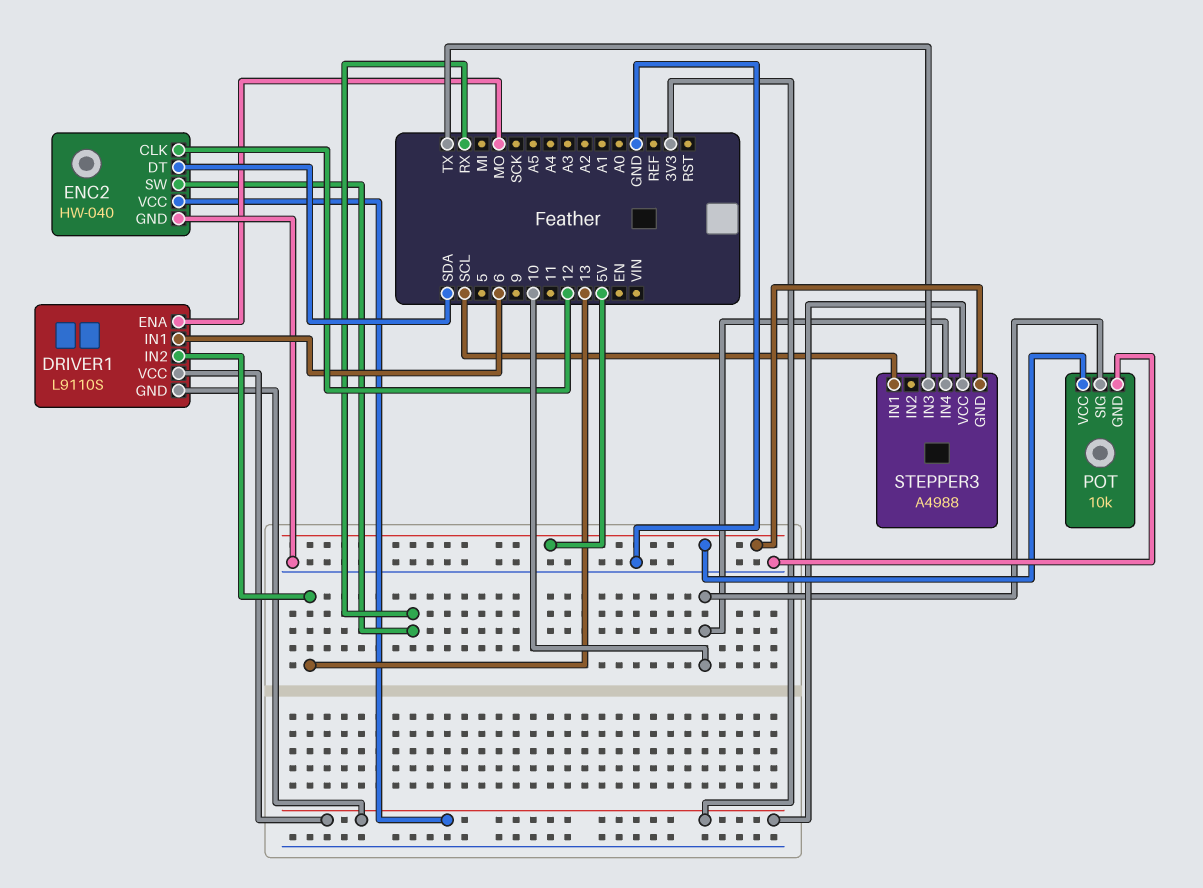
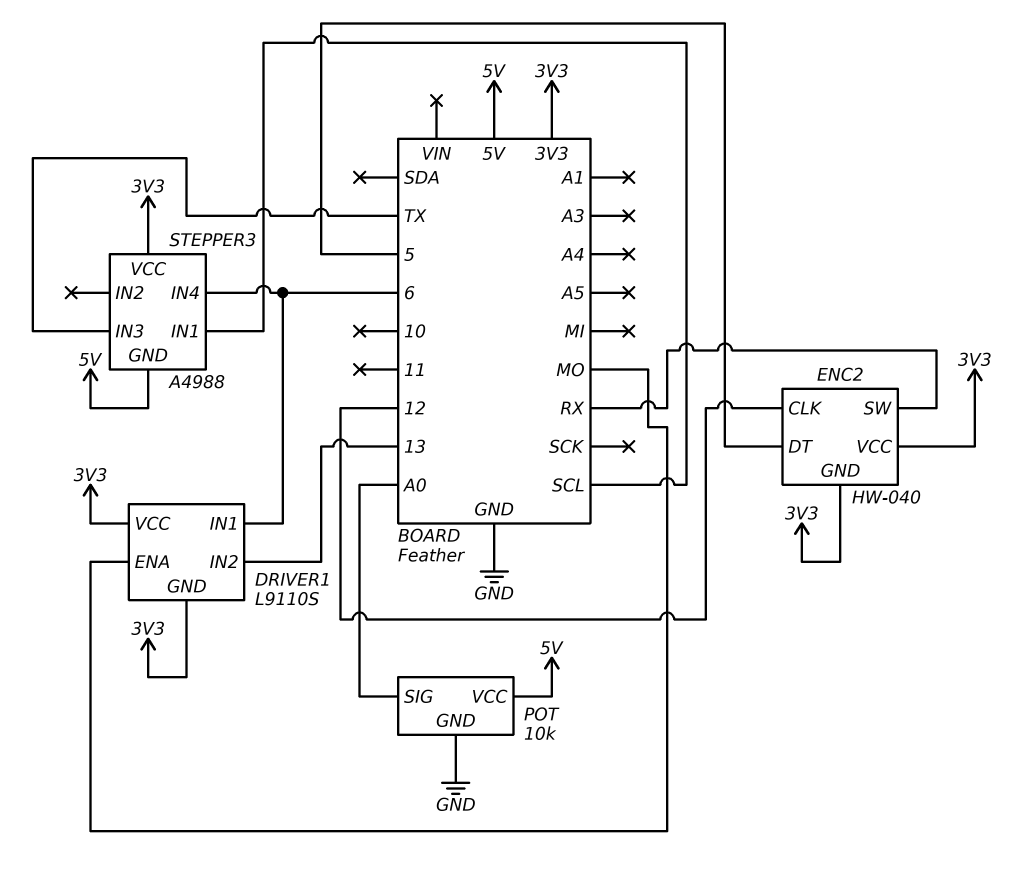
ENC2 pin DT: SDA -> 5
ENC2 pin GND: GND -> 3V3
POT pin SIG: 10 -> A0
STEPPER3 pin IN4: 10 -> 6

